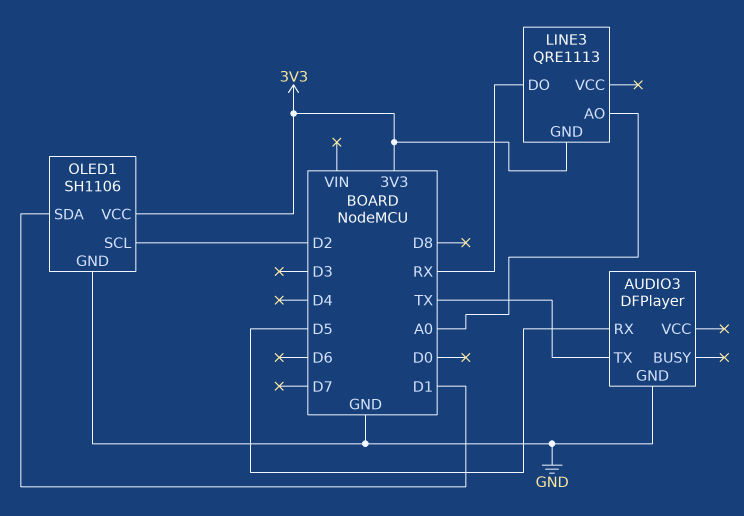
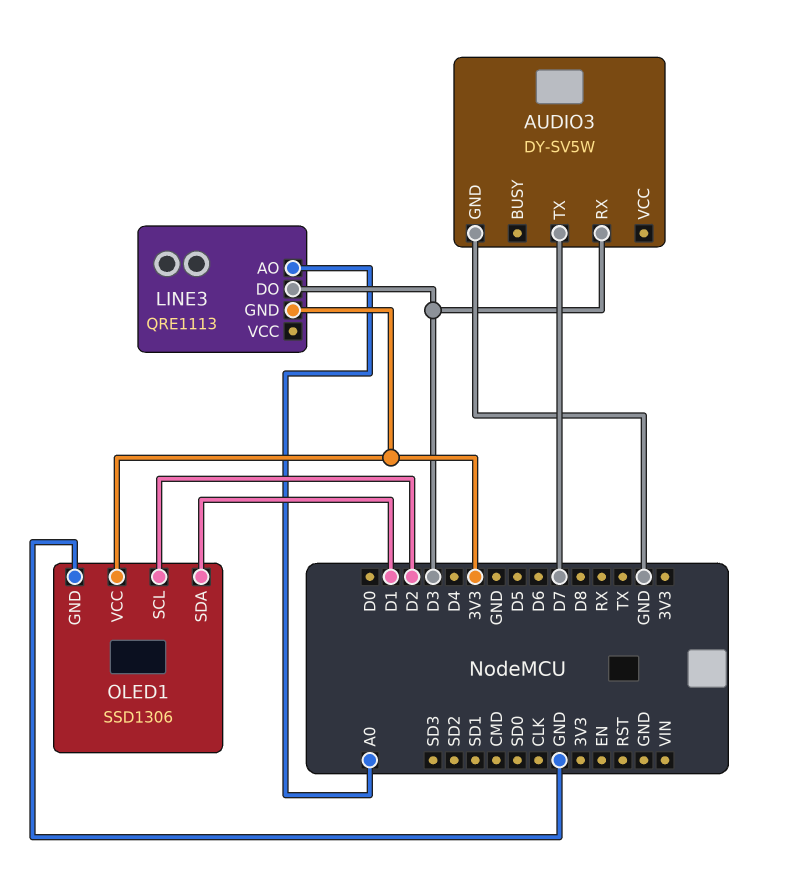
AUDIO3: DFPlayer -> DY-SV5W
AUDIO3 pin RX: D5 -> D3
AUDIO3 pin TX: TX -> D7
LINE3 pin DO: RX -> D3
OLED1: SH1106 -> SSD1306

